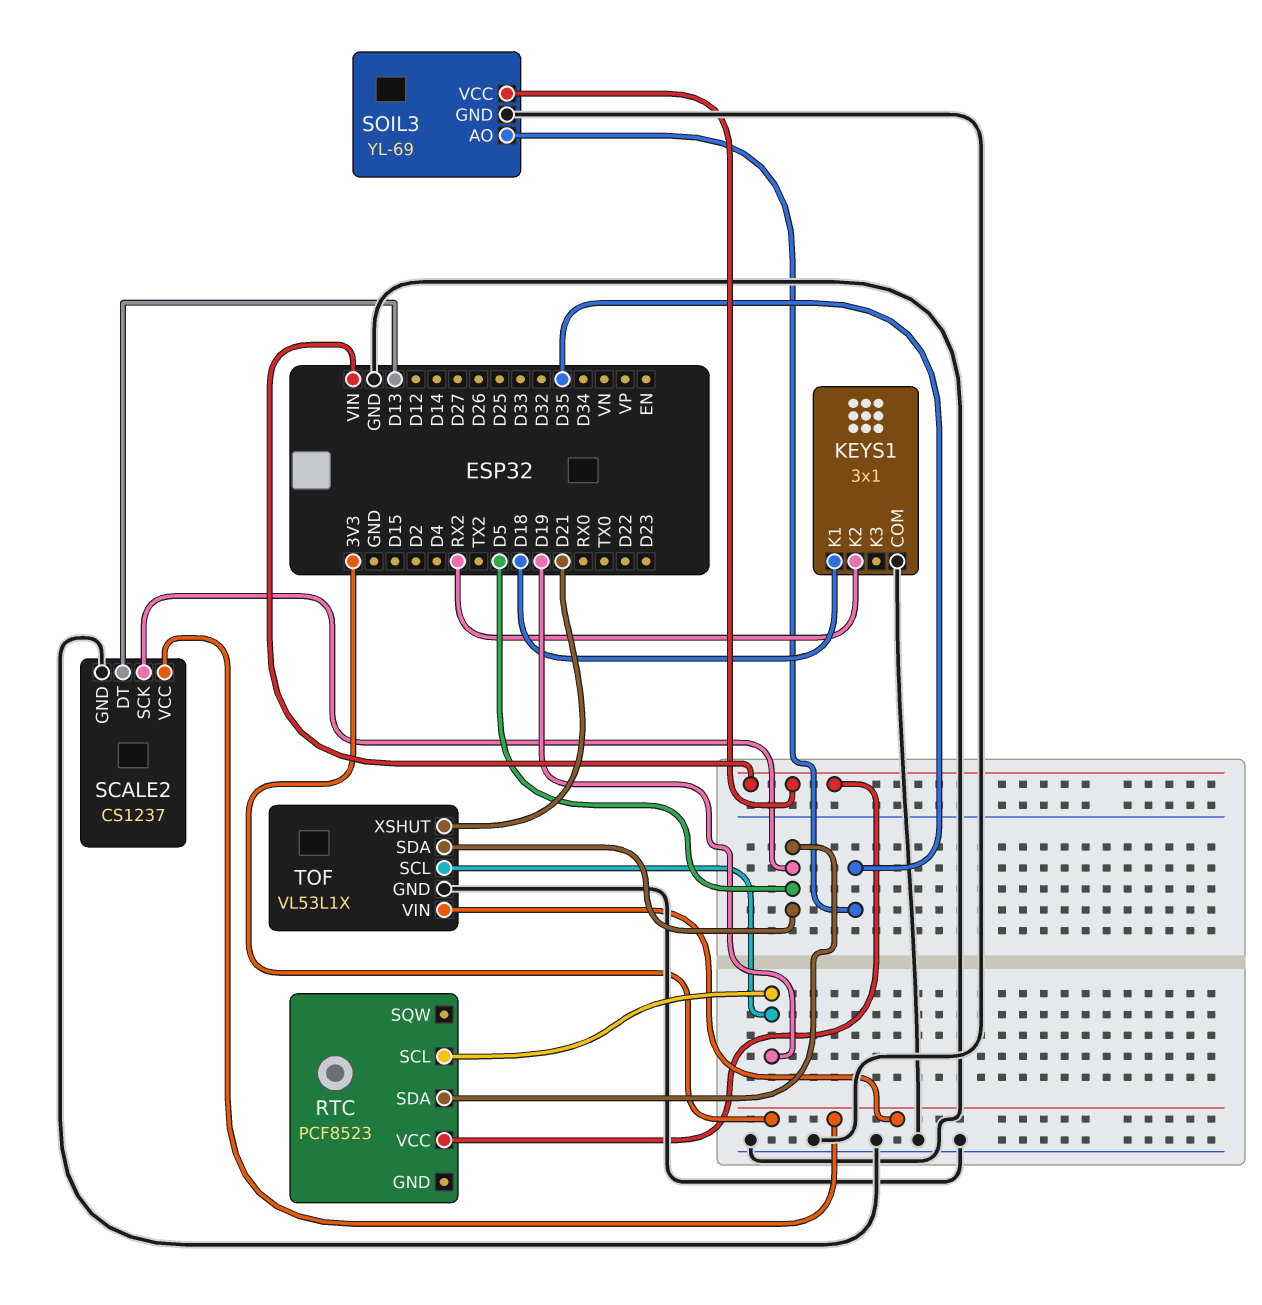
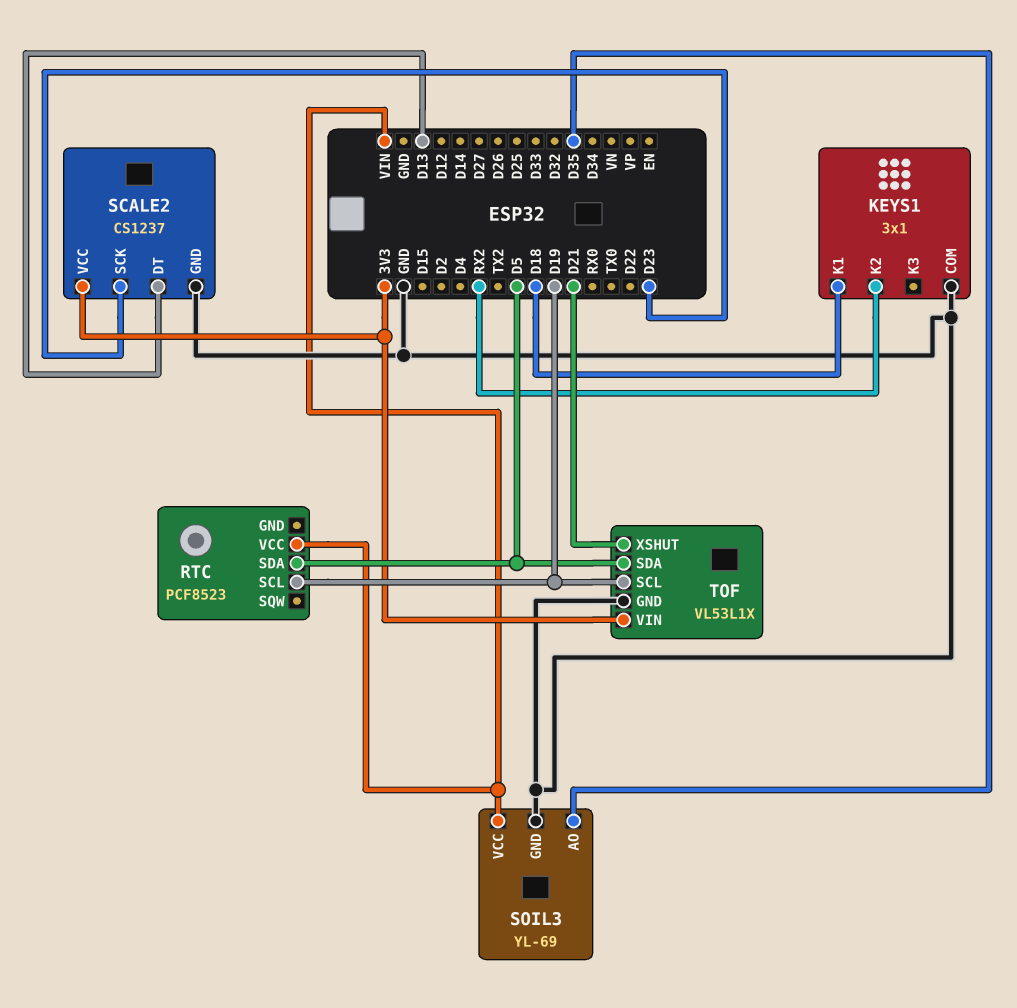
SCALE2 pin SCK: D5 -> D23

